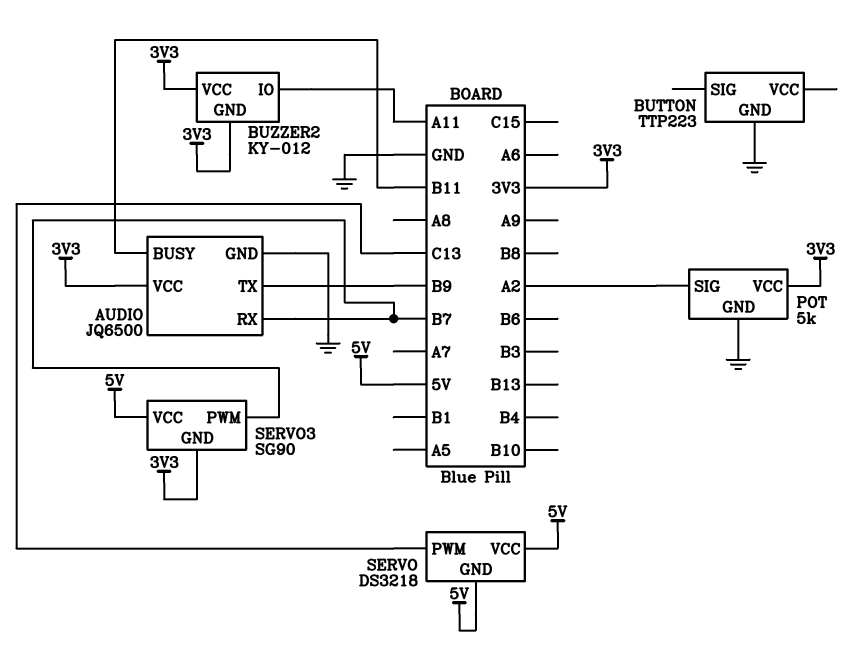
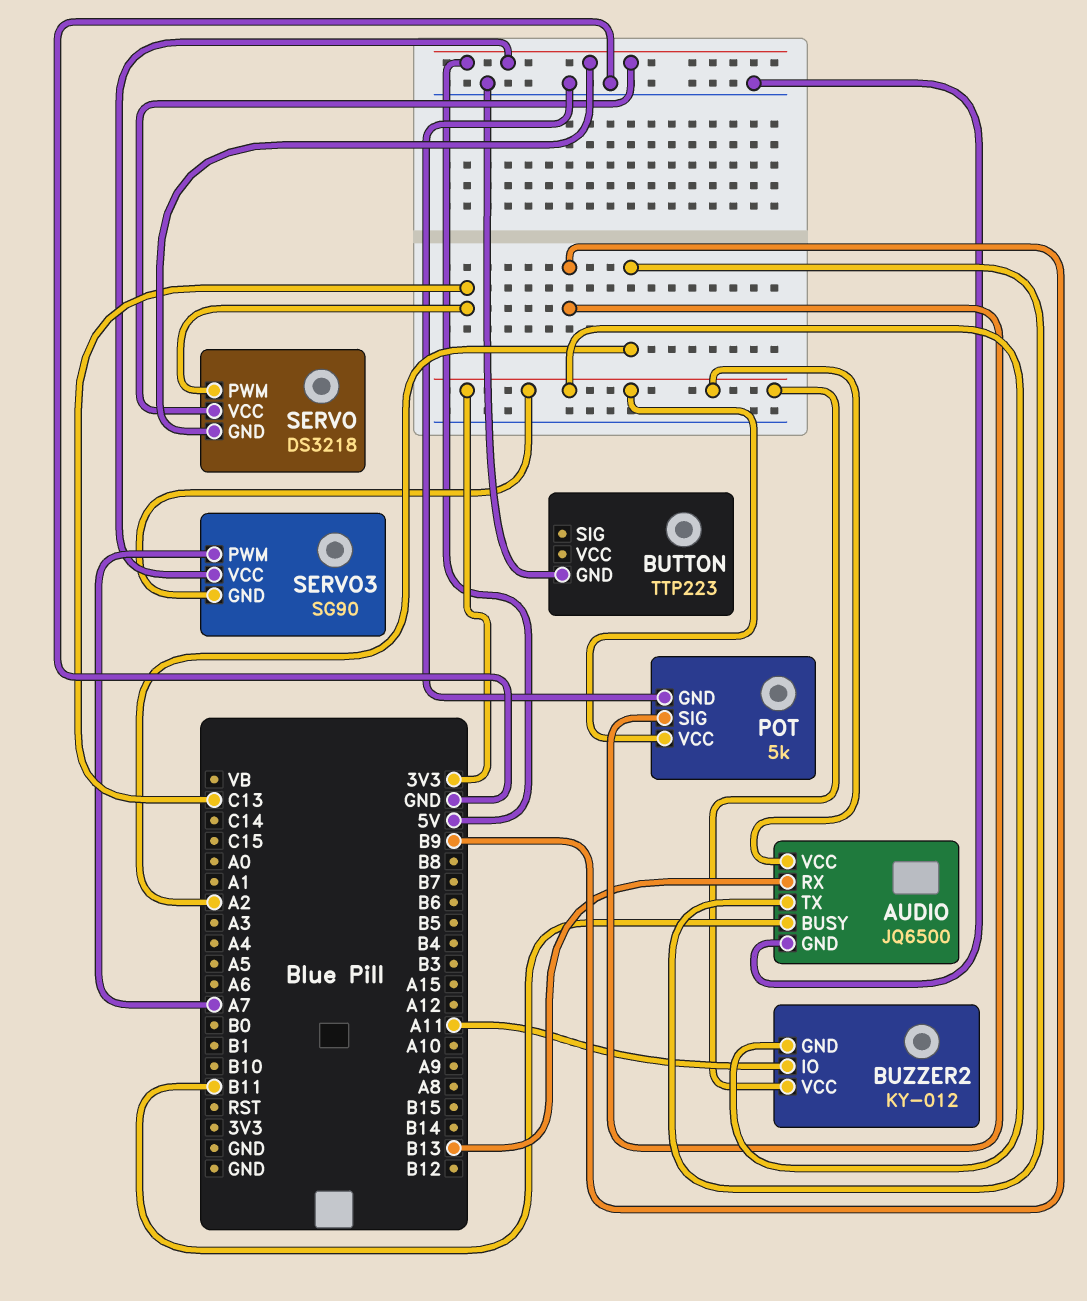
AUDIO pin RX: B7 -> B13
AUDIO pin TX: B9 -> A2
POT pin SIG: A2 -> B9
SERVO3 pin PWM: B7 -> A7

